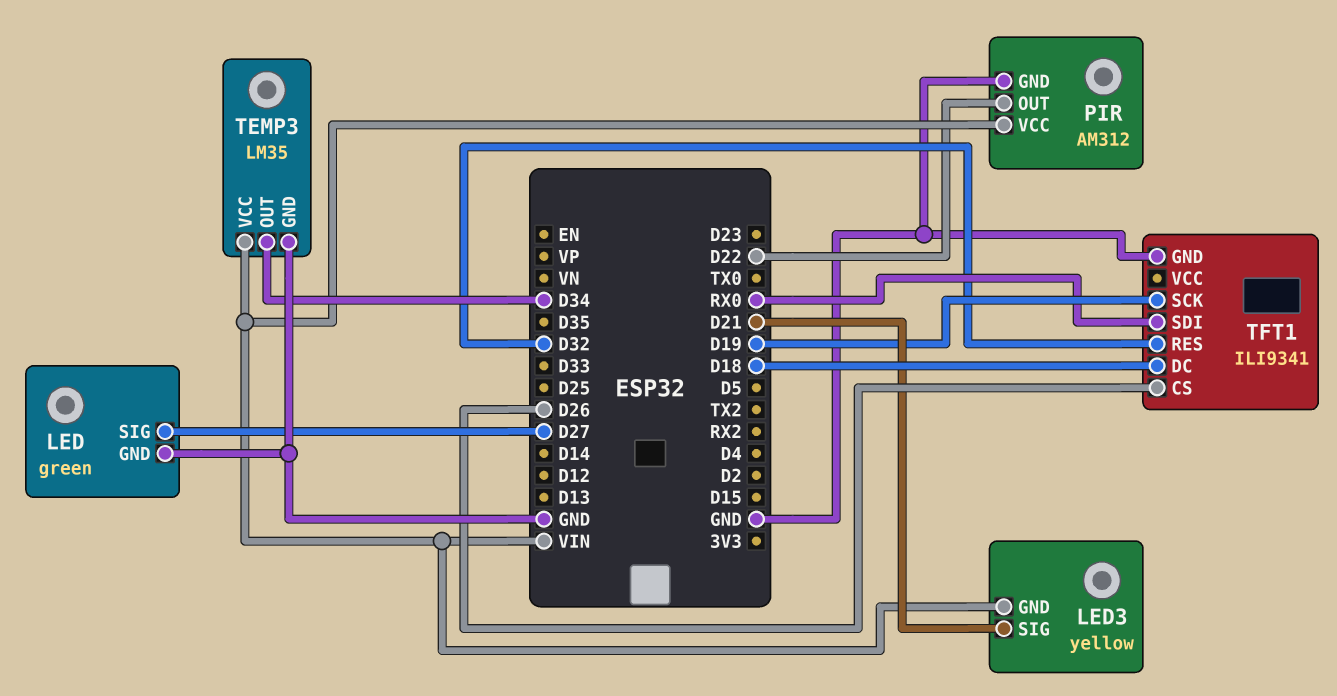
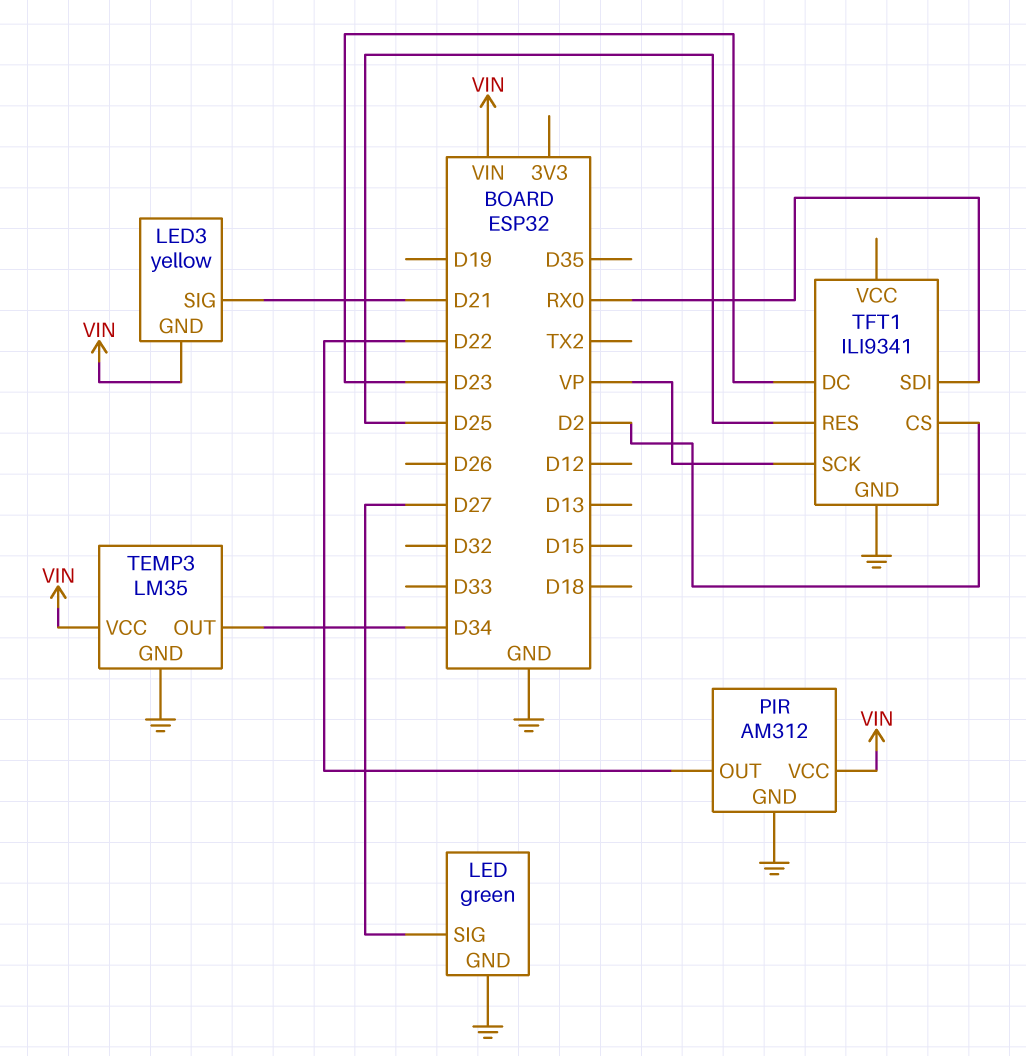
TFT1 pin CS: D26 -> D2
TFT1 pin DC: D18 -> D23
TFT1 pin RES: D32 -> D25
TFT1 pin SCK: D19 -> VP

